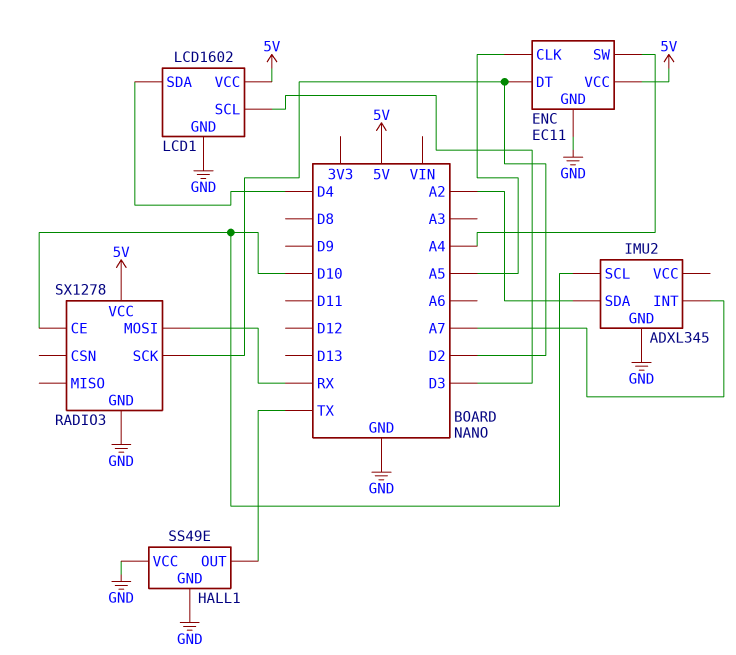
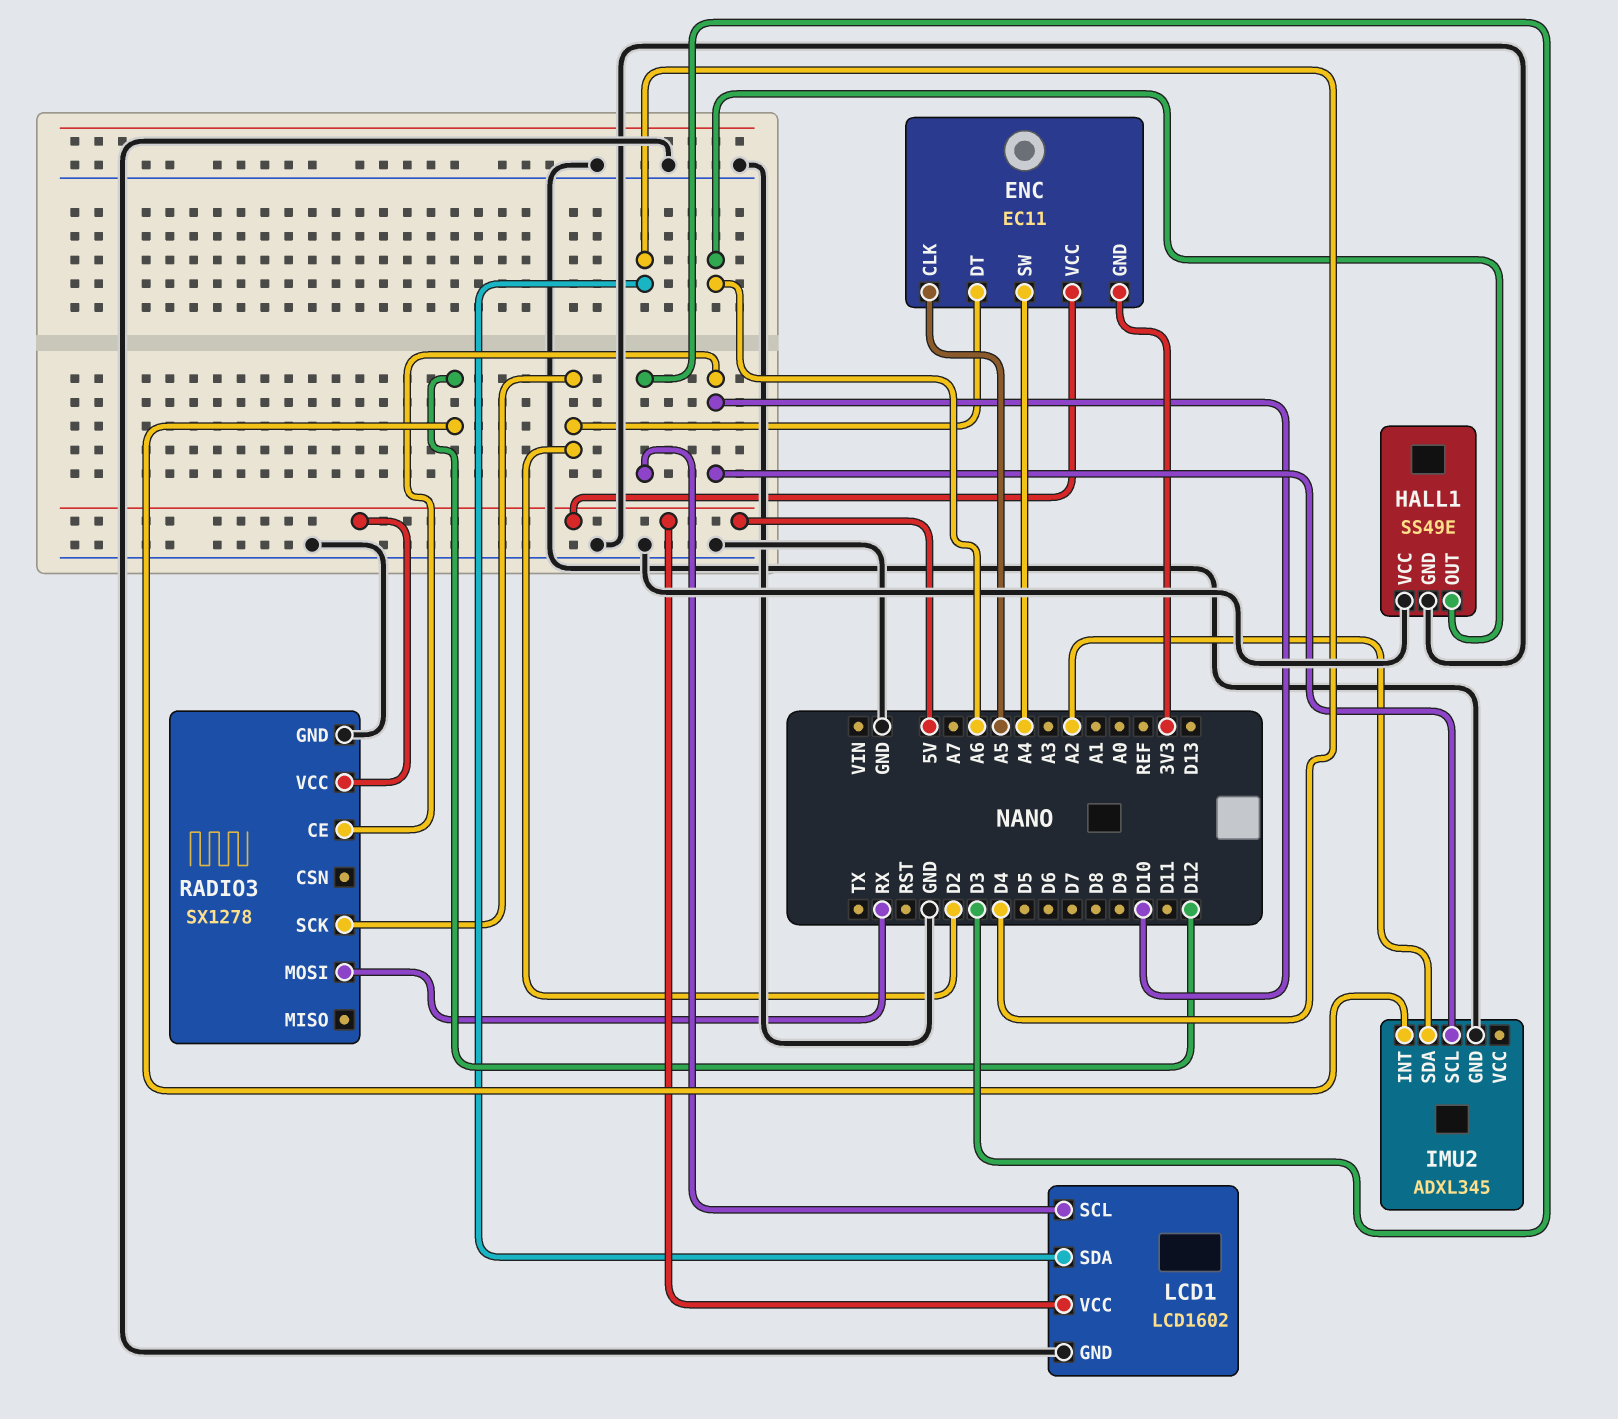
ENC pin GND: GND -> 3V3
HALL1 pin OUT: TX -> A6
IMU2 pin INT: A7 -> D12

